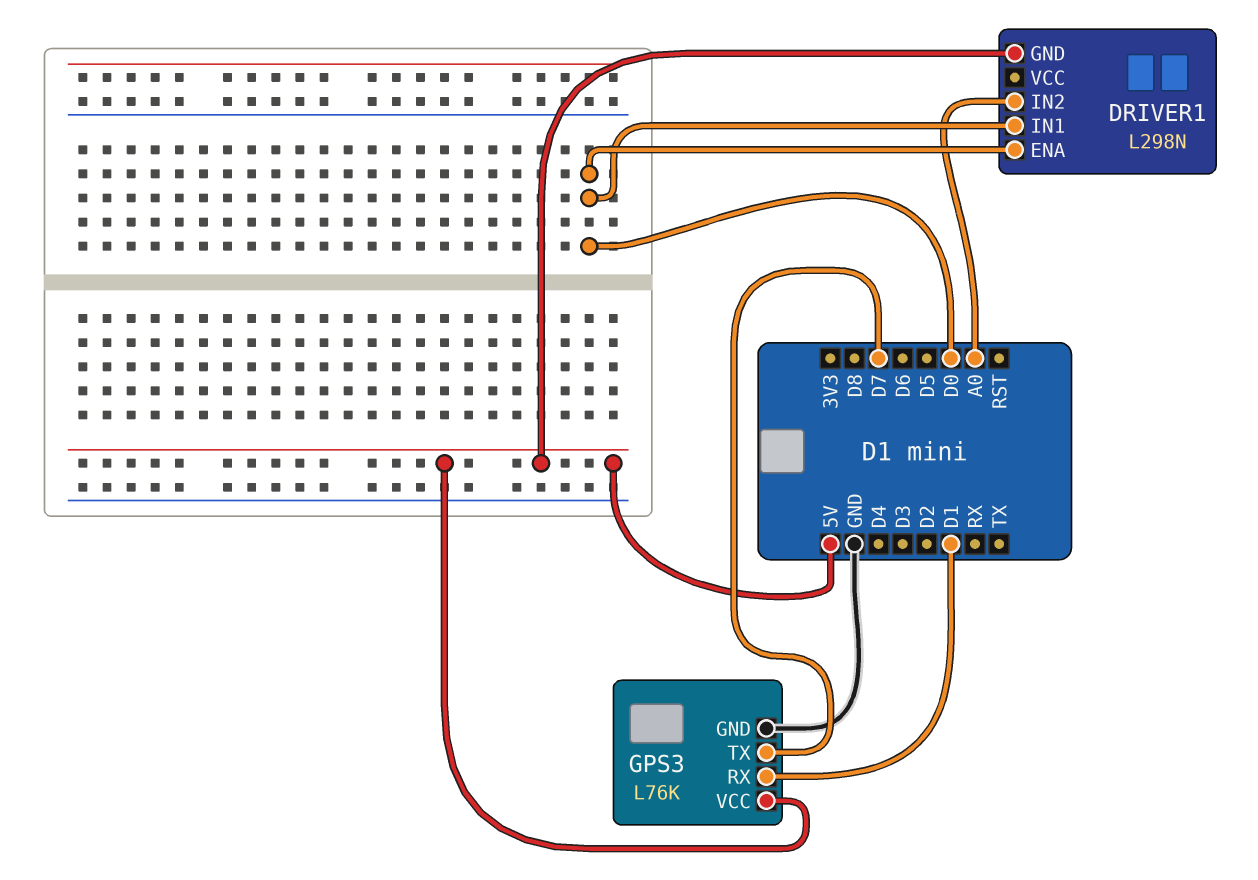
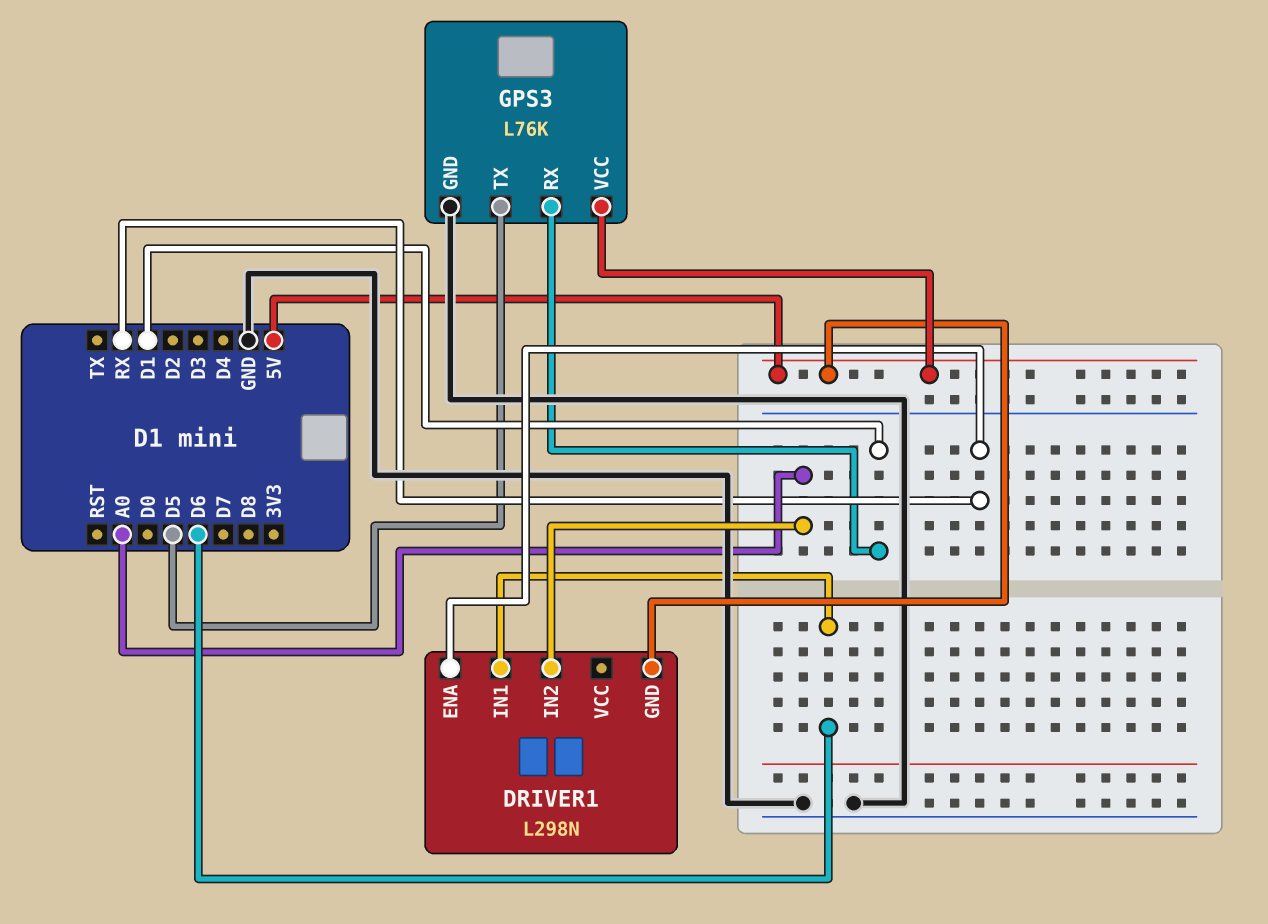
DRIVER1 pin ENA: D0 -> RX
DRIVER1 pin IN1: D0 -> D6
GPS3 pin TX: D7 -> D5

